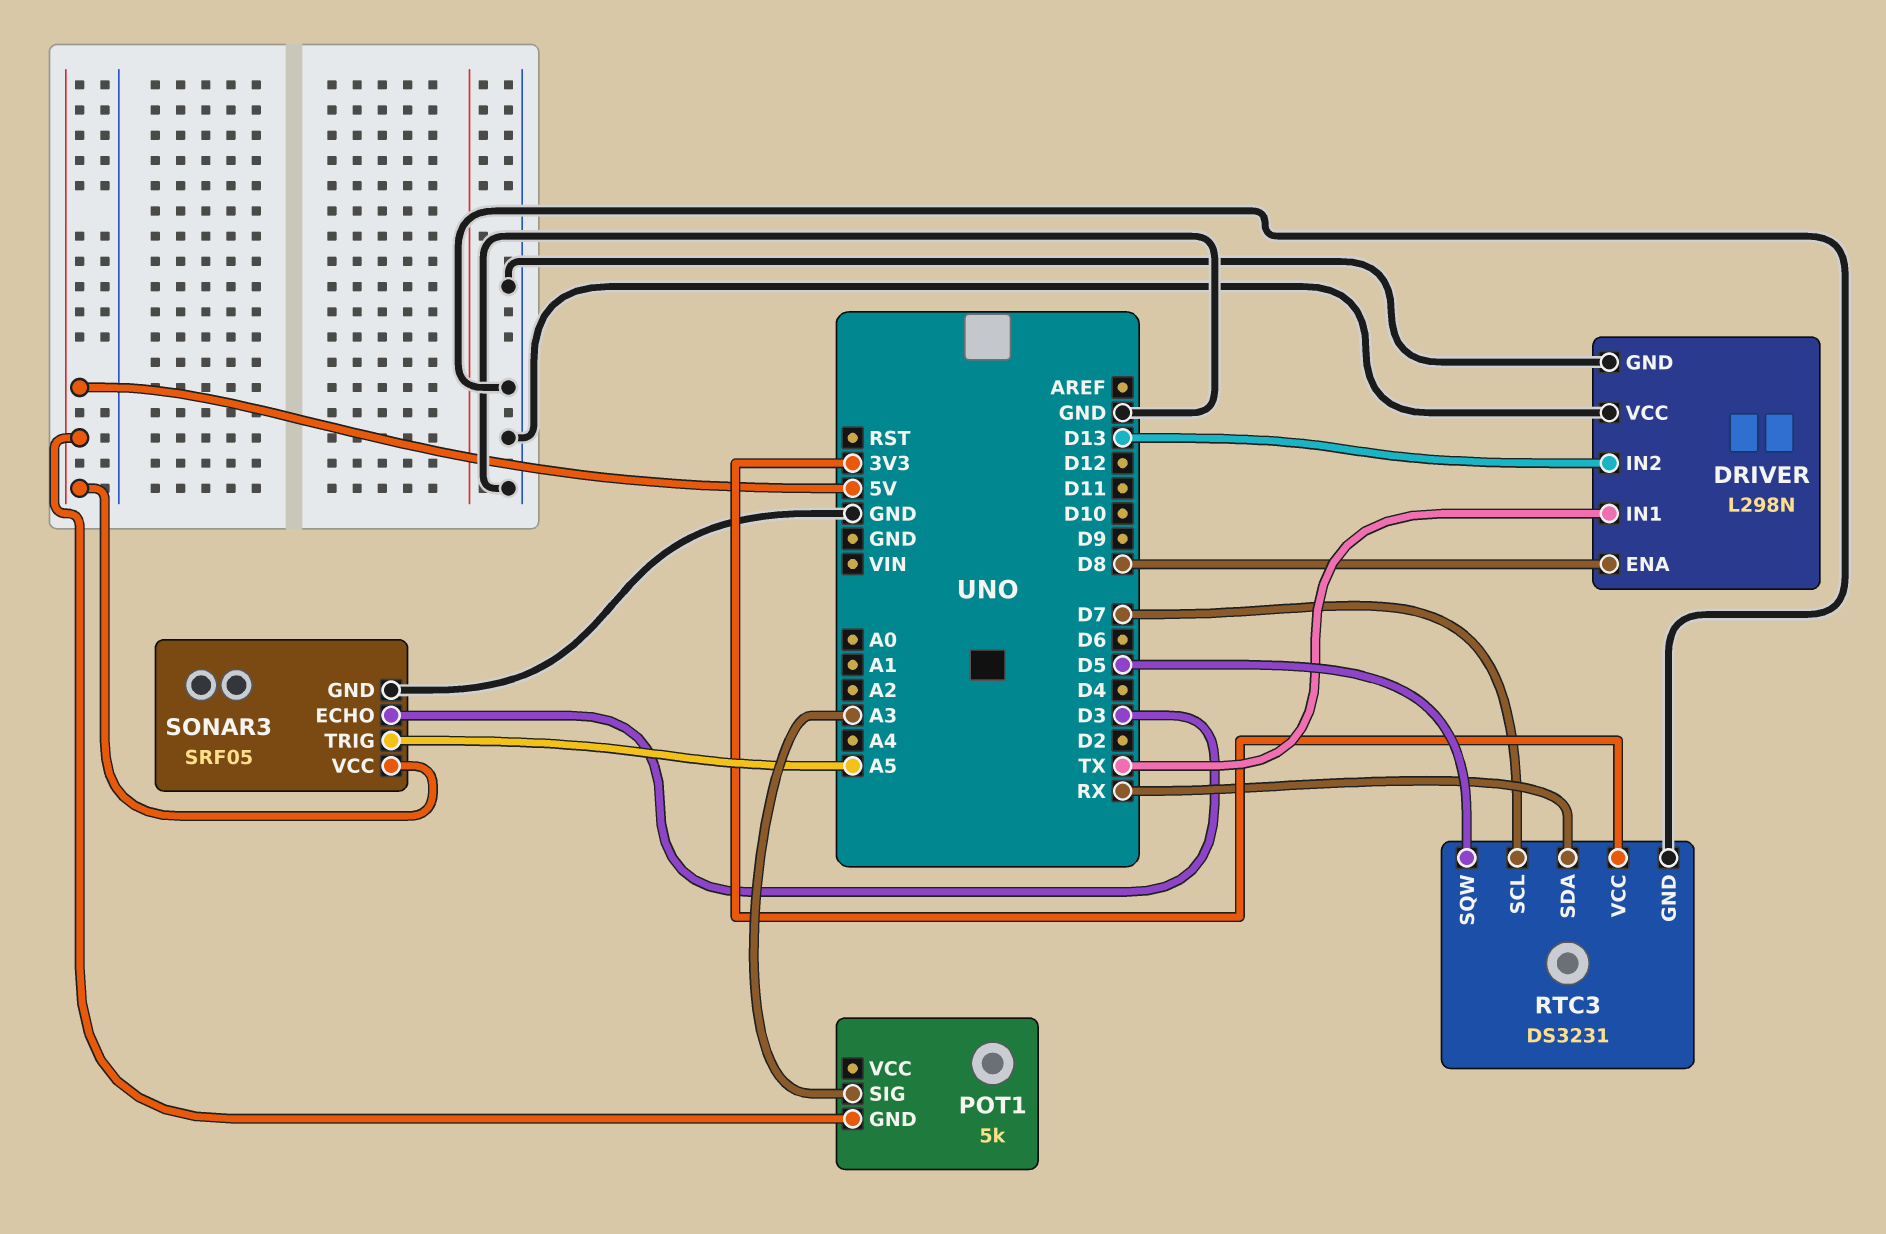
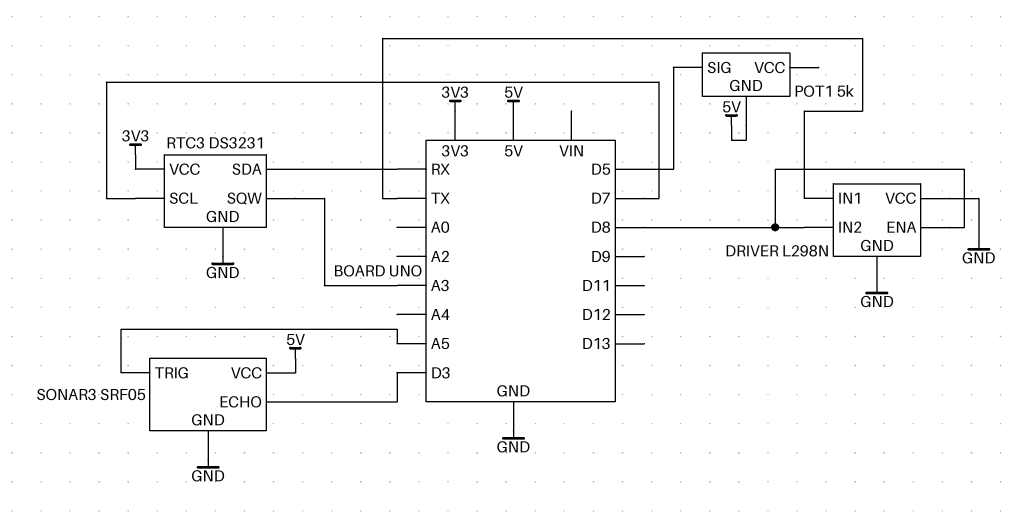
DRIVER pin IN2: D13 -> D8
POT1 pin SIG: A3 -> D5
RTC3 pin SQW: D5 -> A3

